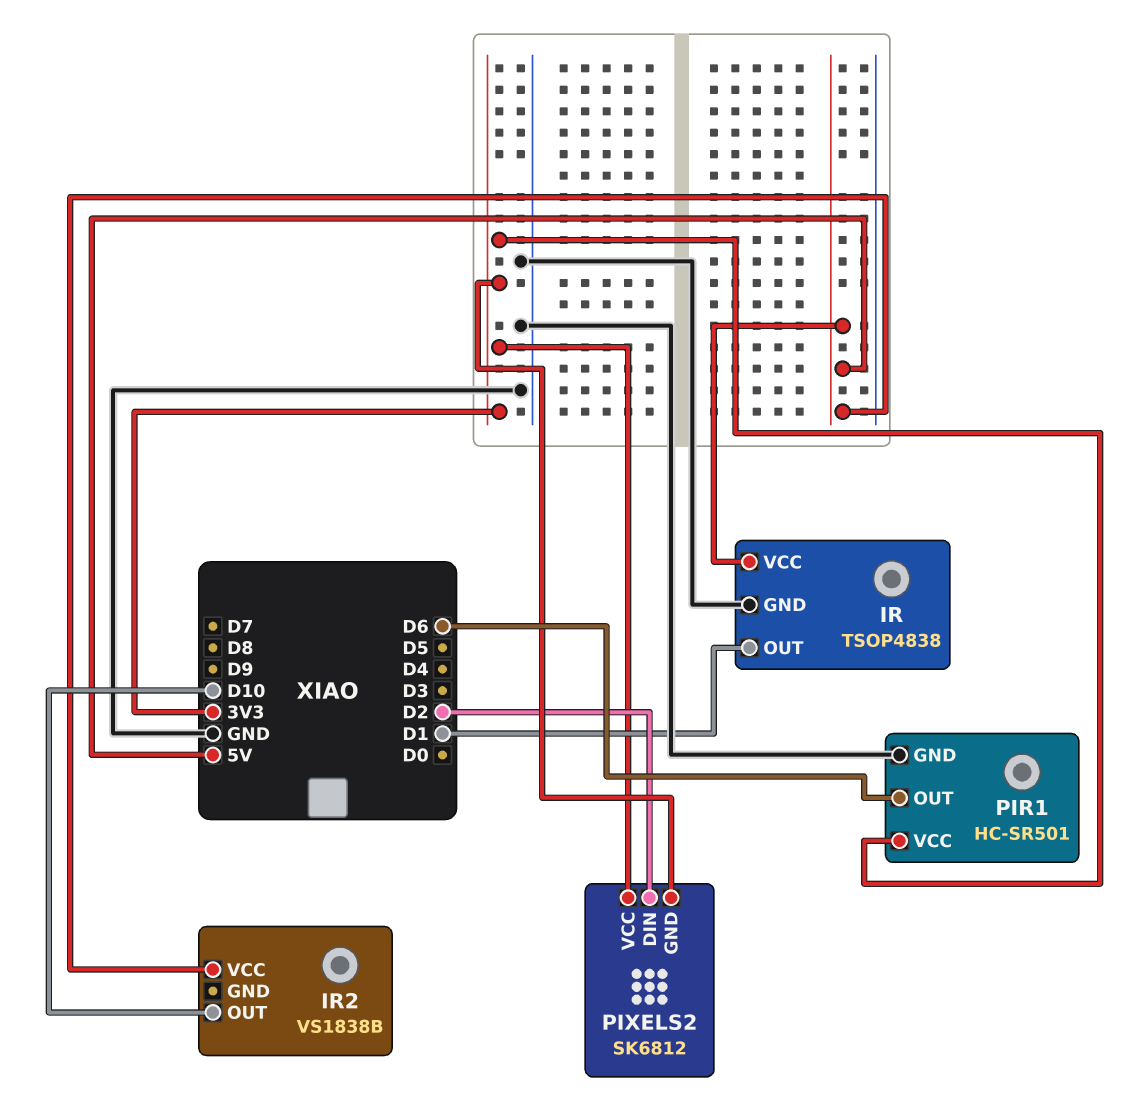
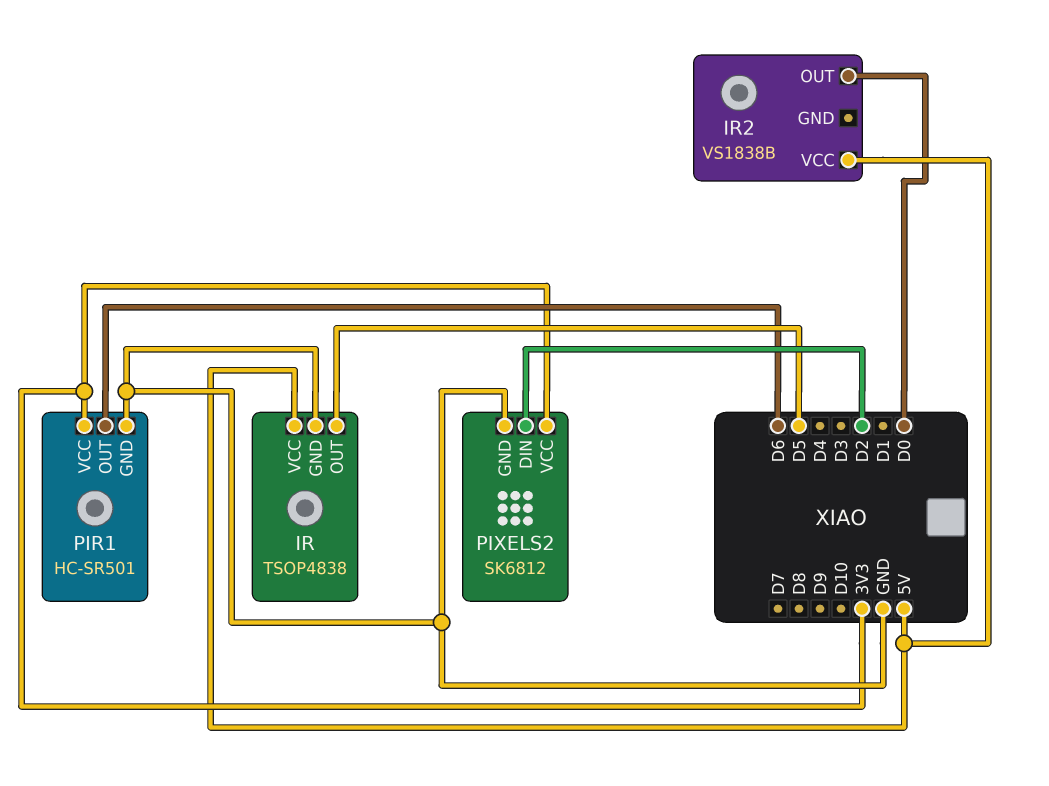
IR pin OUT: D1 -> D5
IR2 pin OUT: D10 -> D0
PIXELS2 pin GND: 3V3 -> GND

